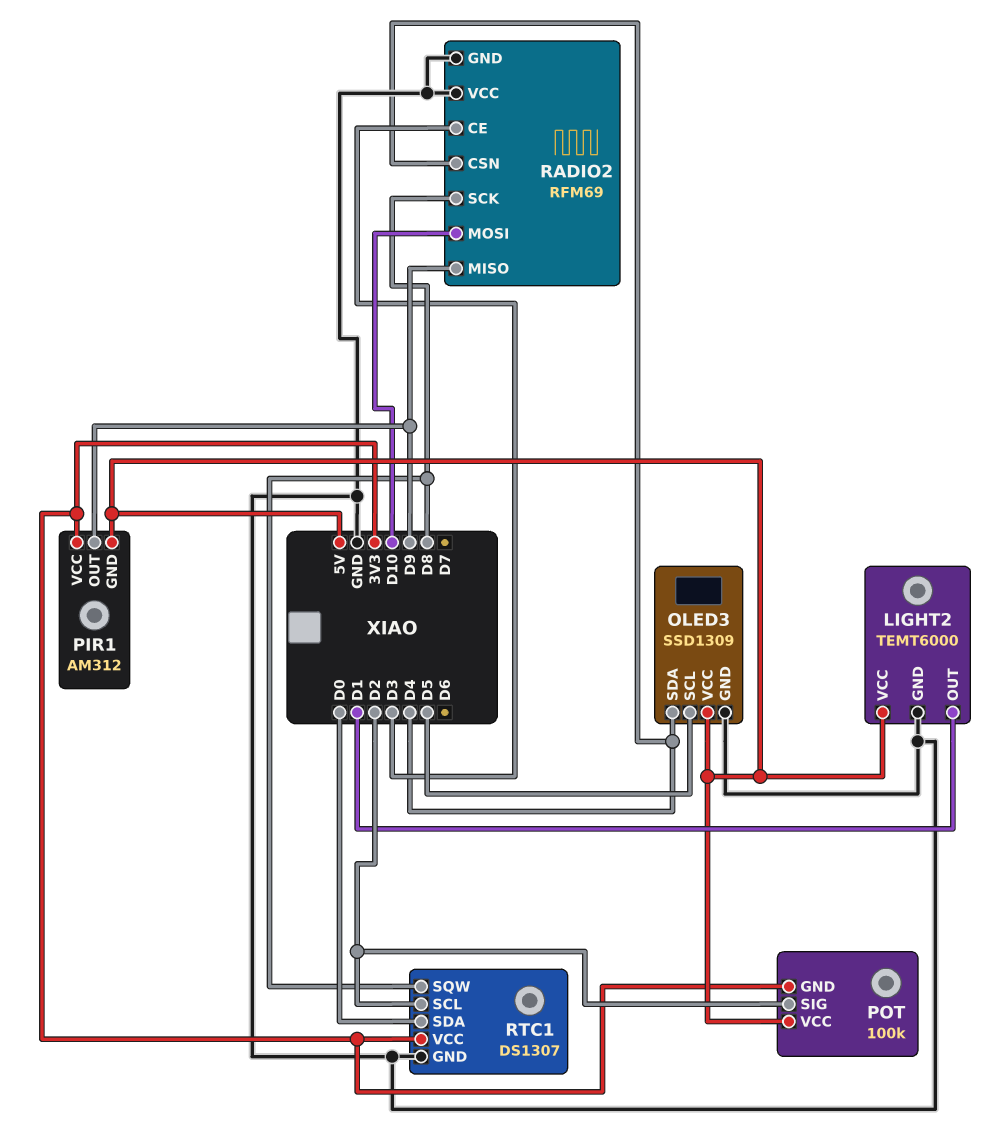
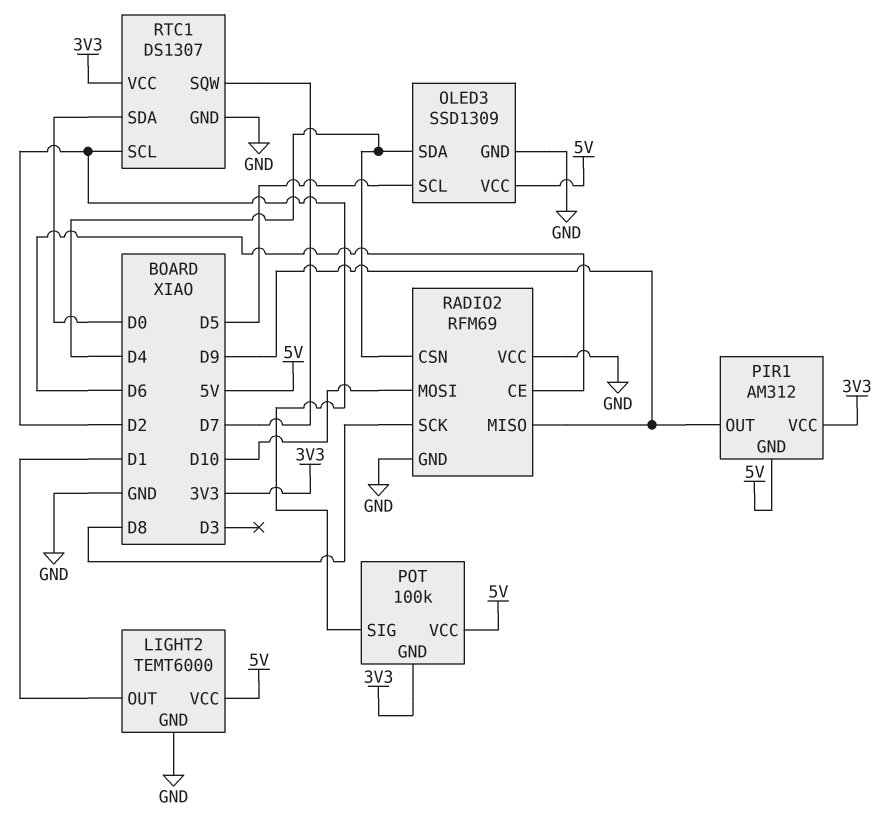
RADIO2 pin CE: D3 -> D6
RTC1 pin SQW: D8 -> D7

